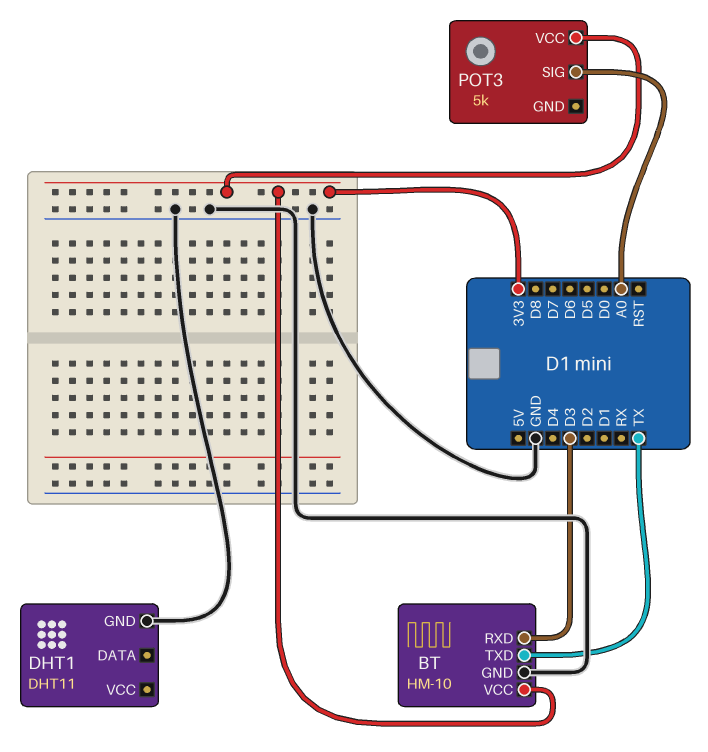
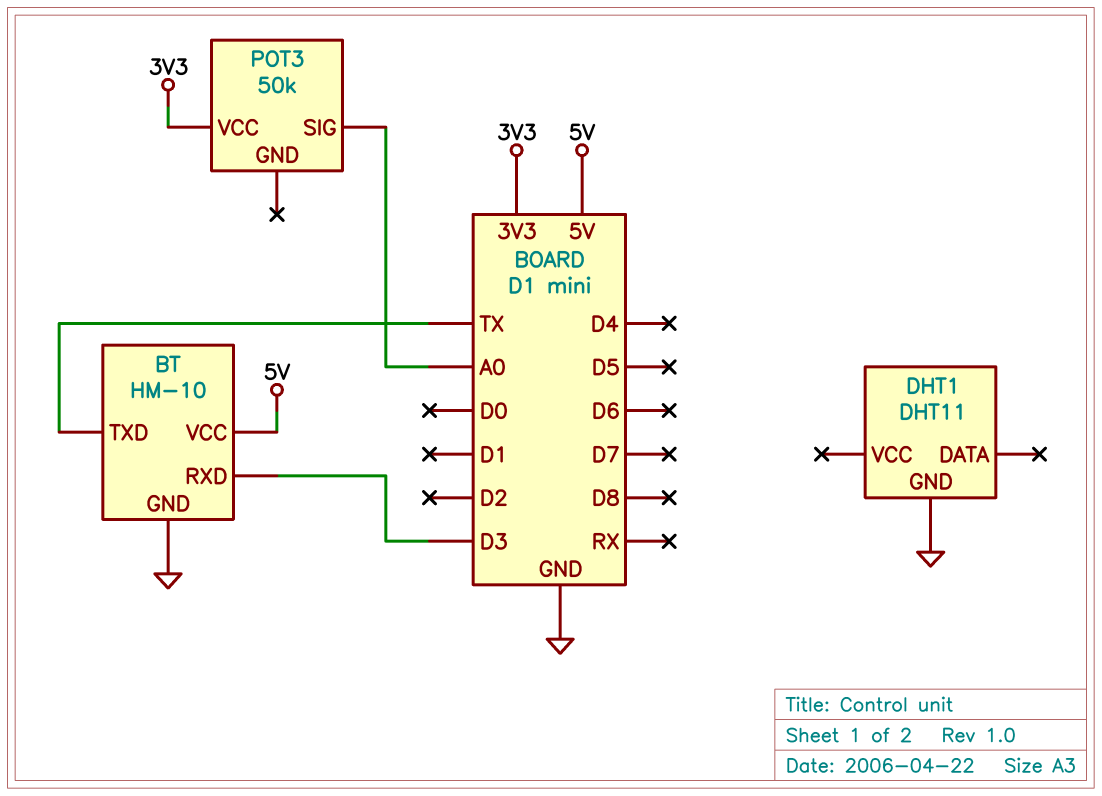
BT pin VCC: 3V3 -> 5V
POT3: 5k -> 50k

